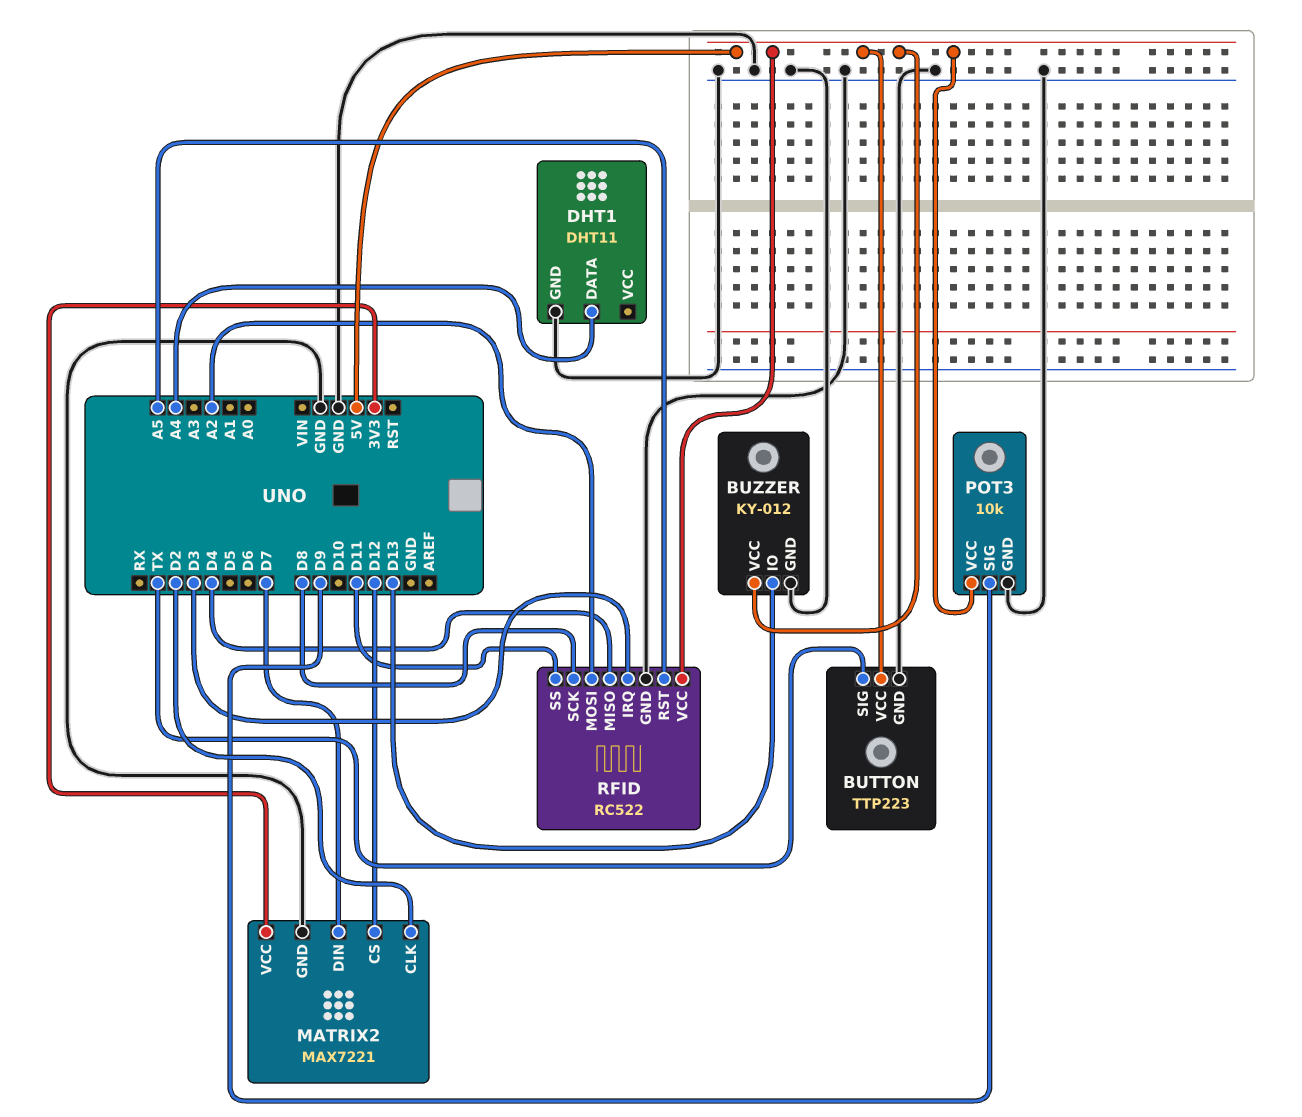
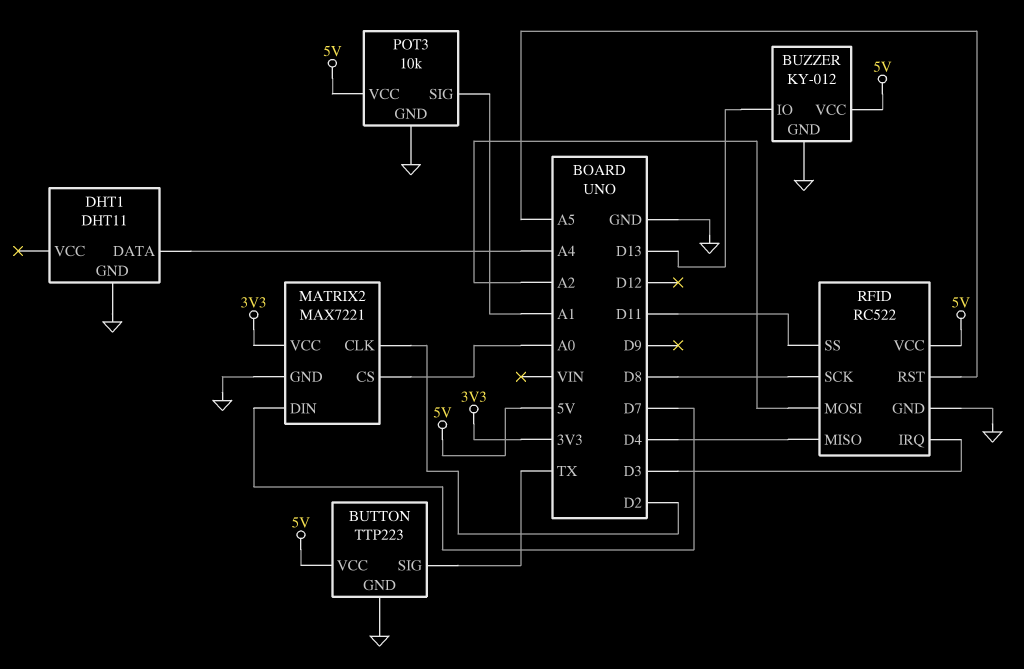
MATRIX2 pin CS: D12 -> A0
POT3 pin SIG: D9 -> A1

